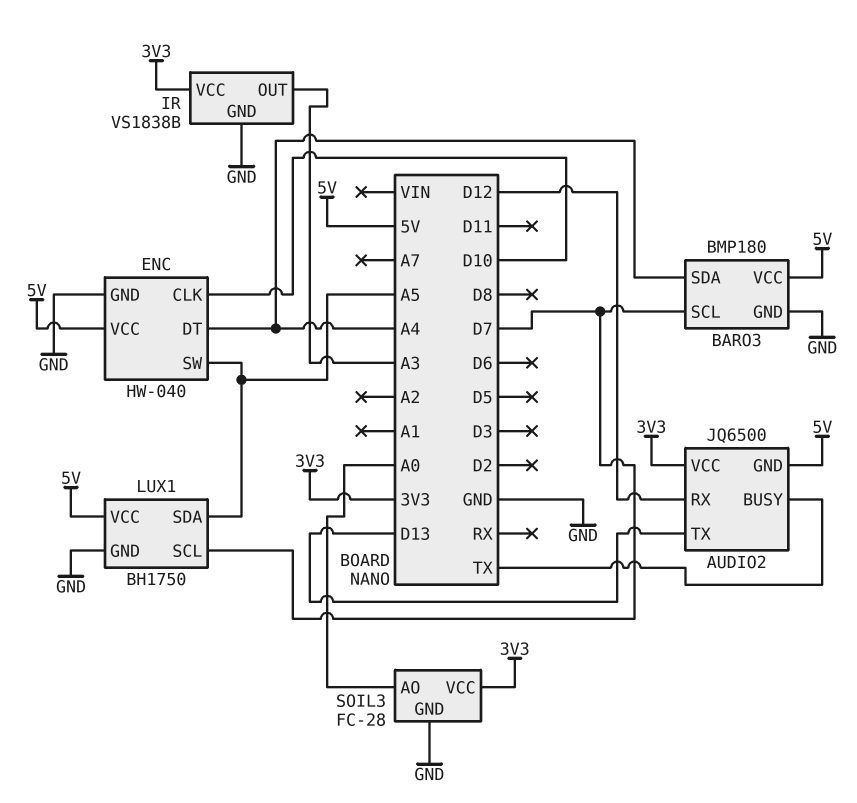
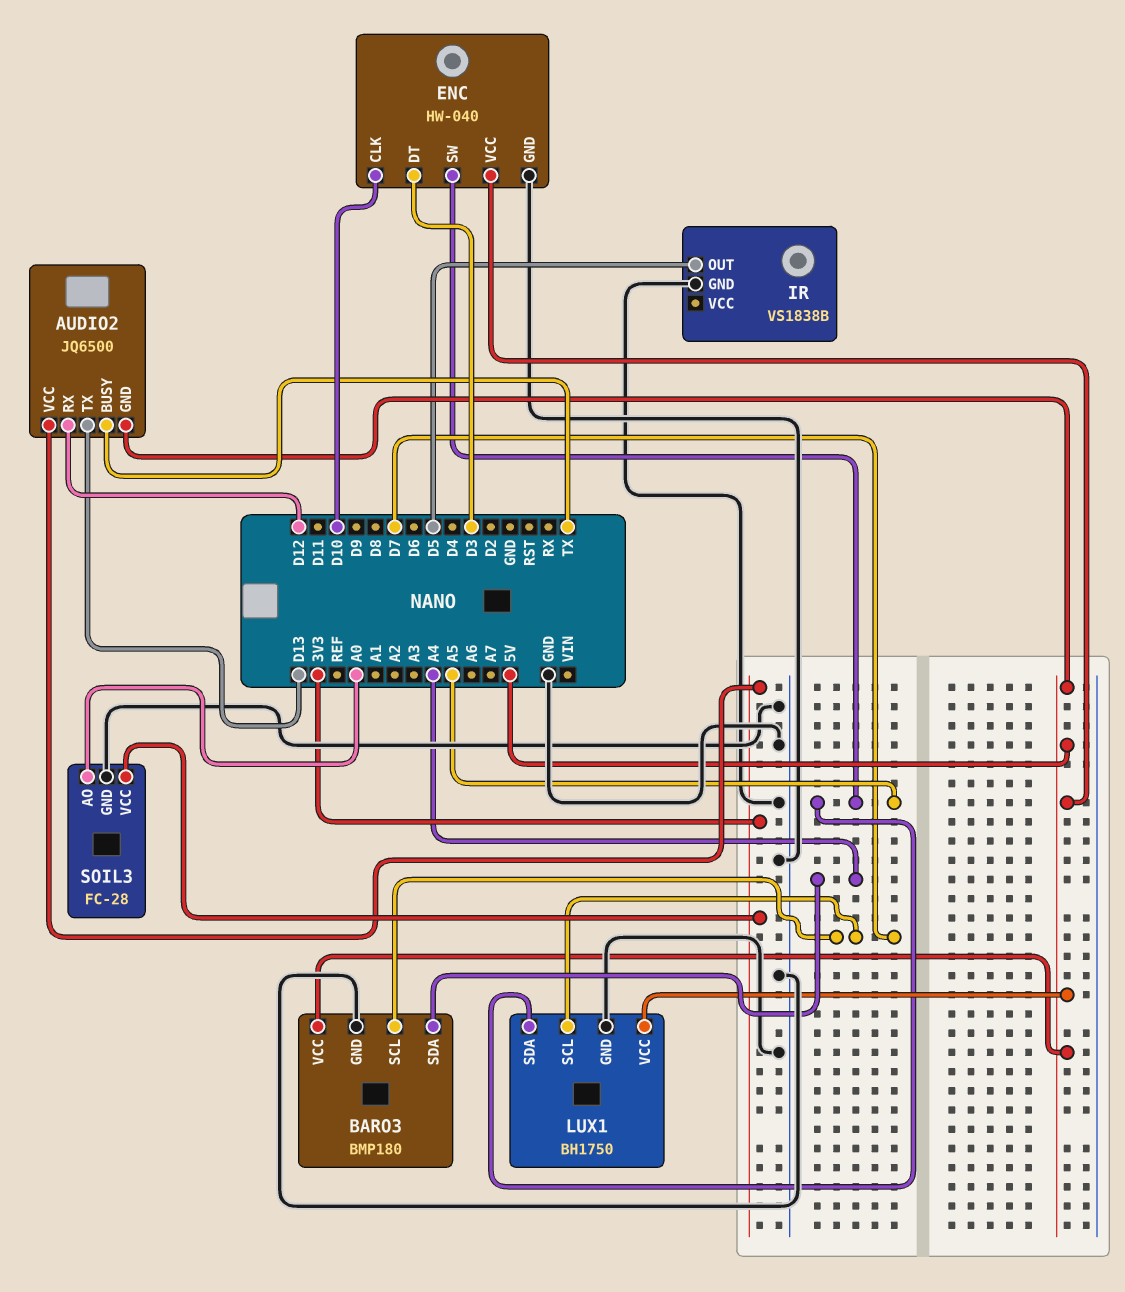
ENC pin DT: A4 -> D3
IR pin OUT: A3 -> D5
IR pin VCC: 3V3 -> none

